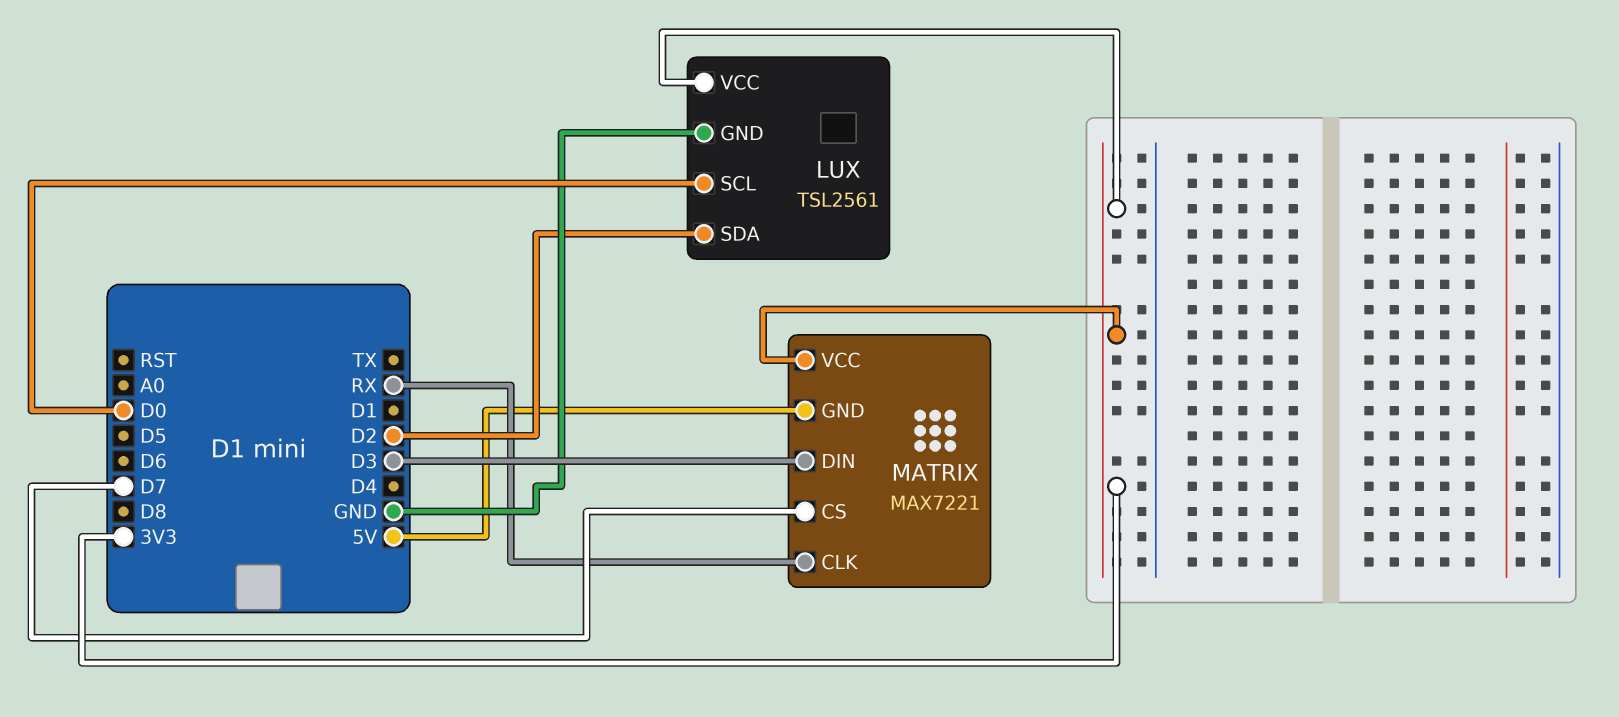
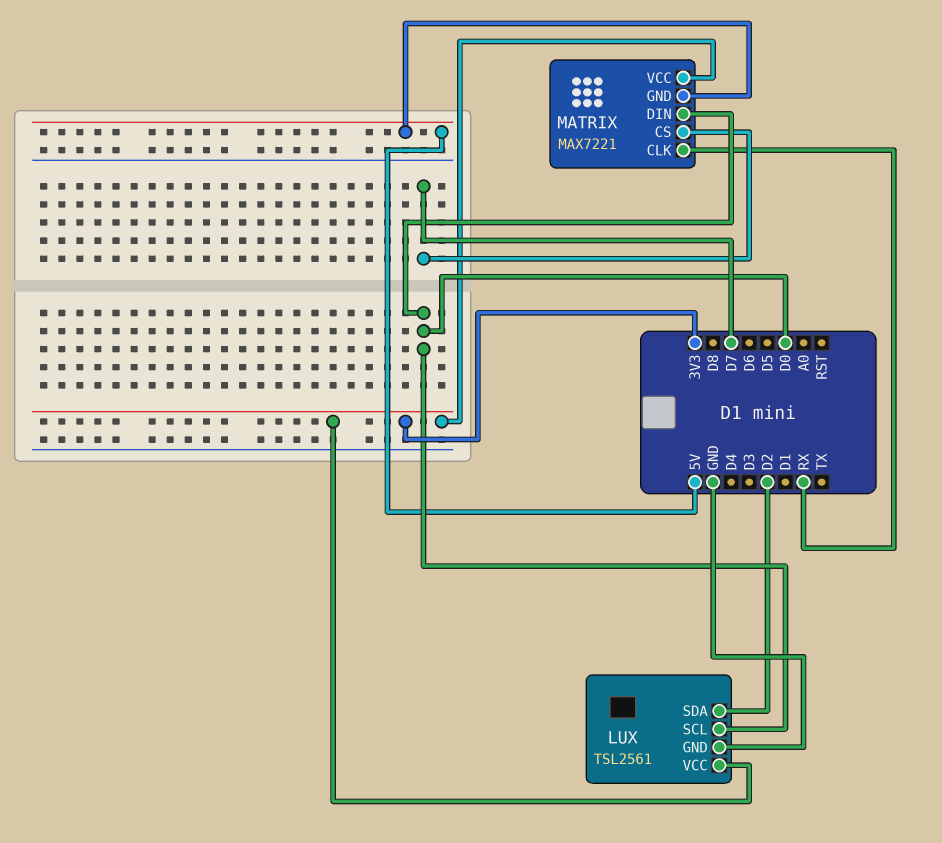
MATRIX pin DIN: D3 -> D0

